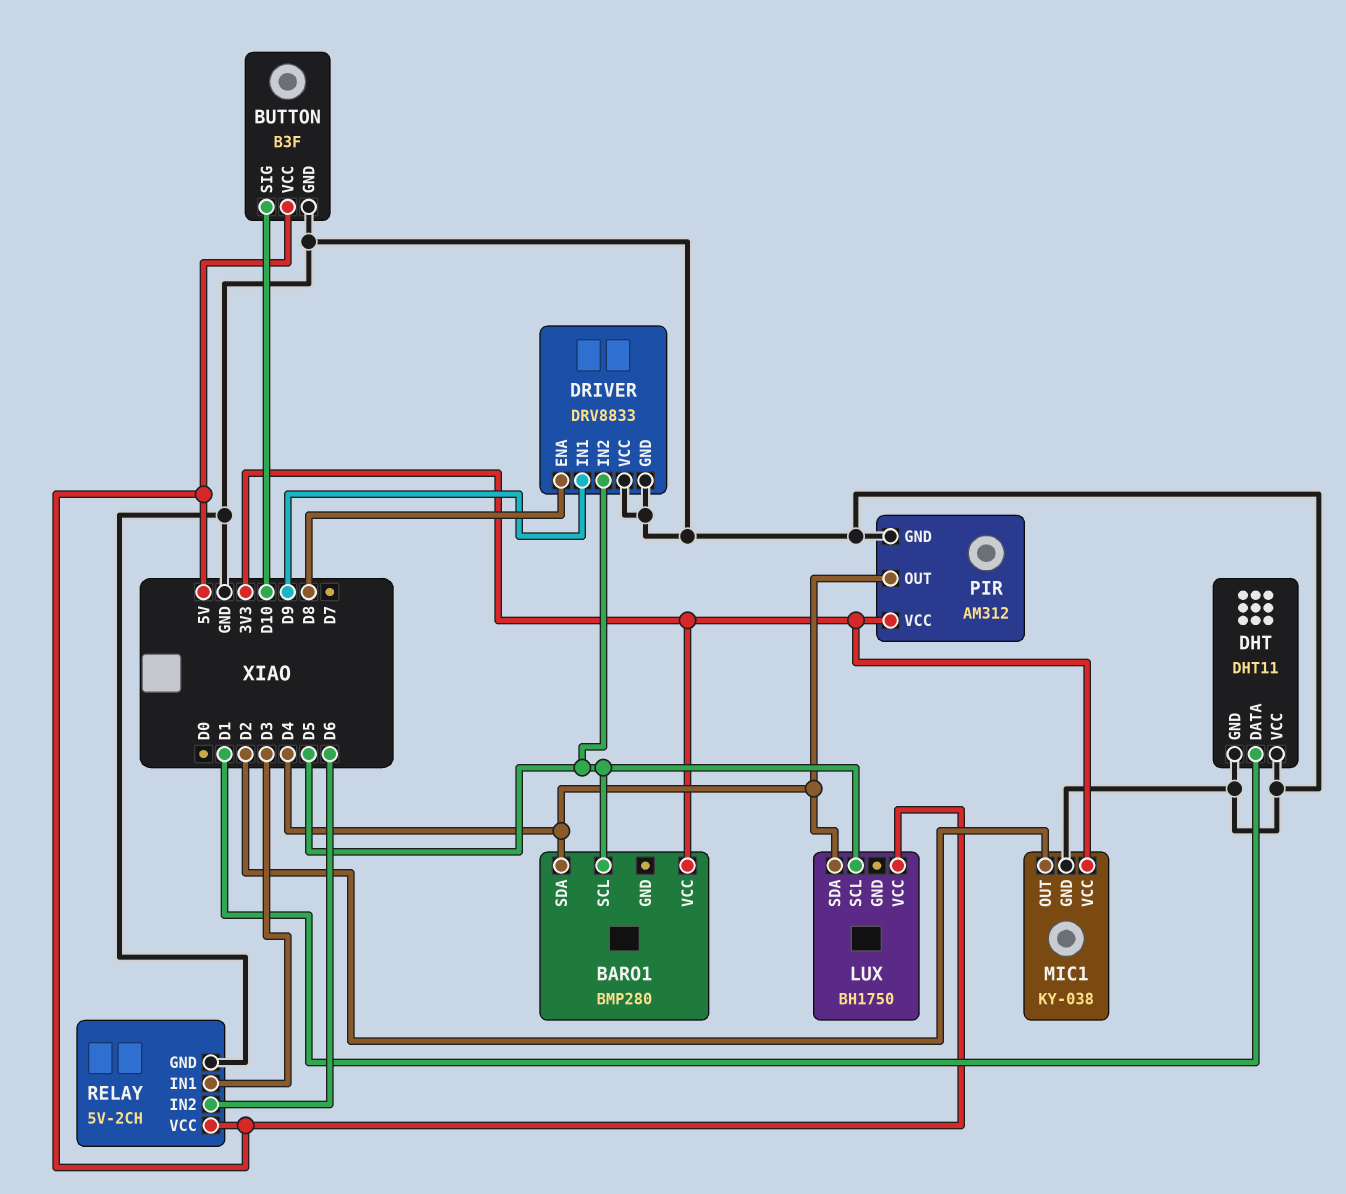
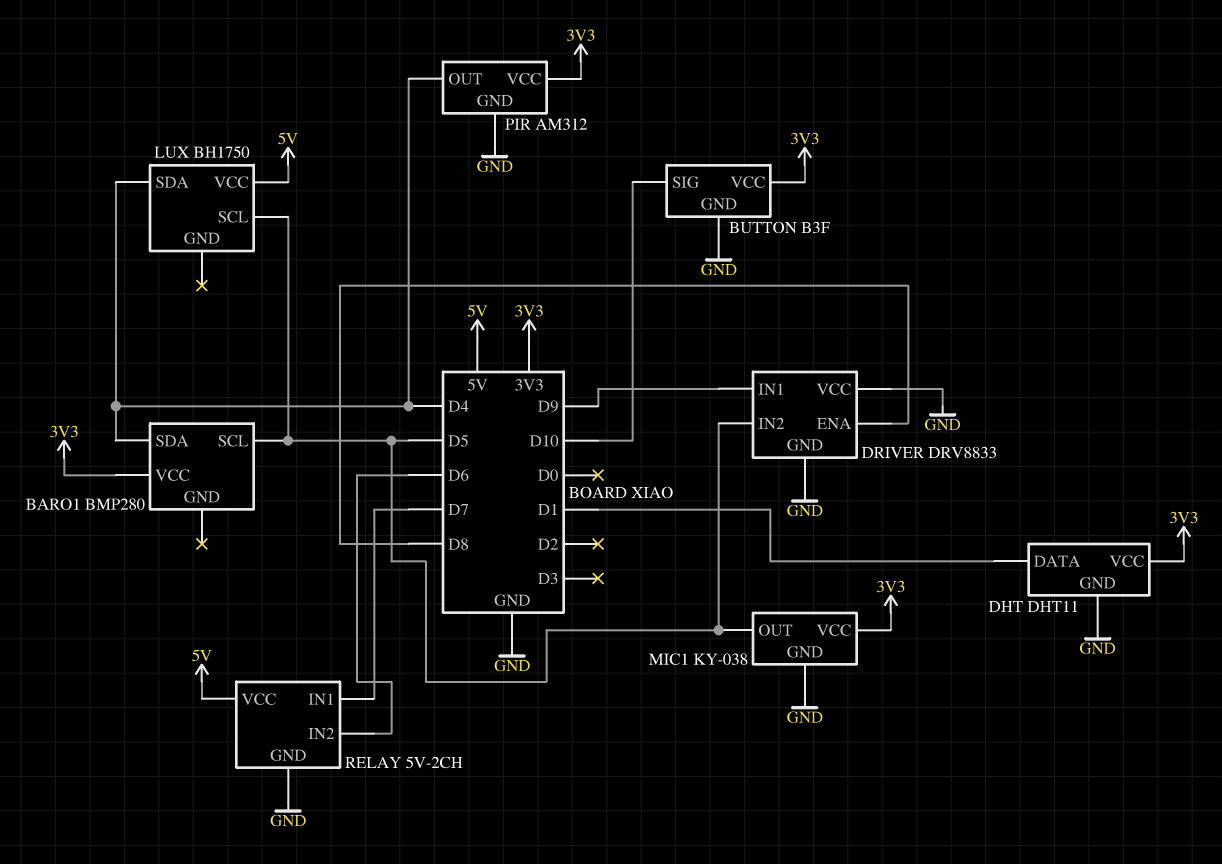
BUTTON pin VCC: 5V -> 3V3
DHT pin VCC: GND -> 3V3
MIC1 pin OUT: D2 -> D5
RELAY pin IN1: D3 -> D7

